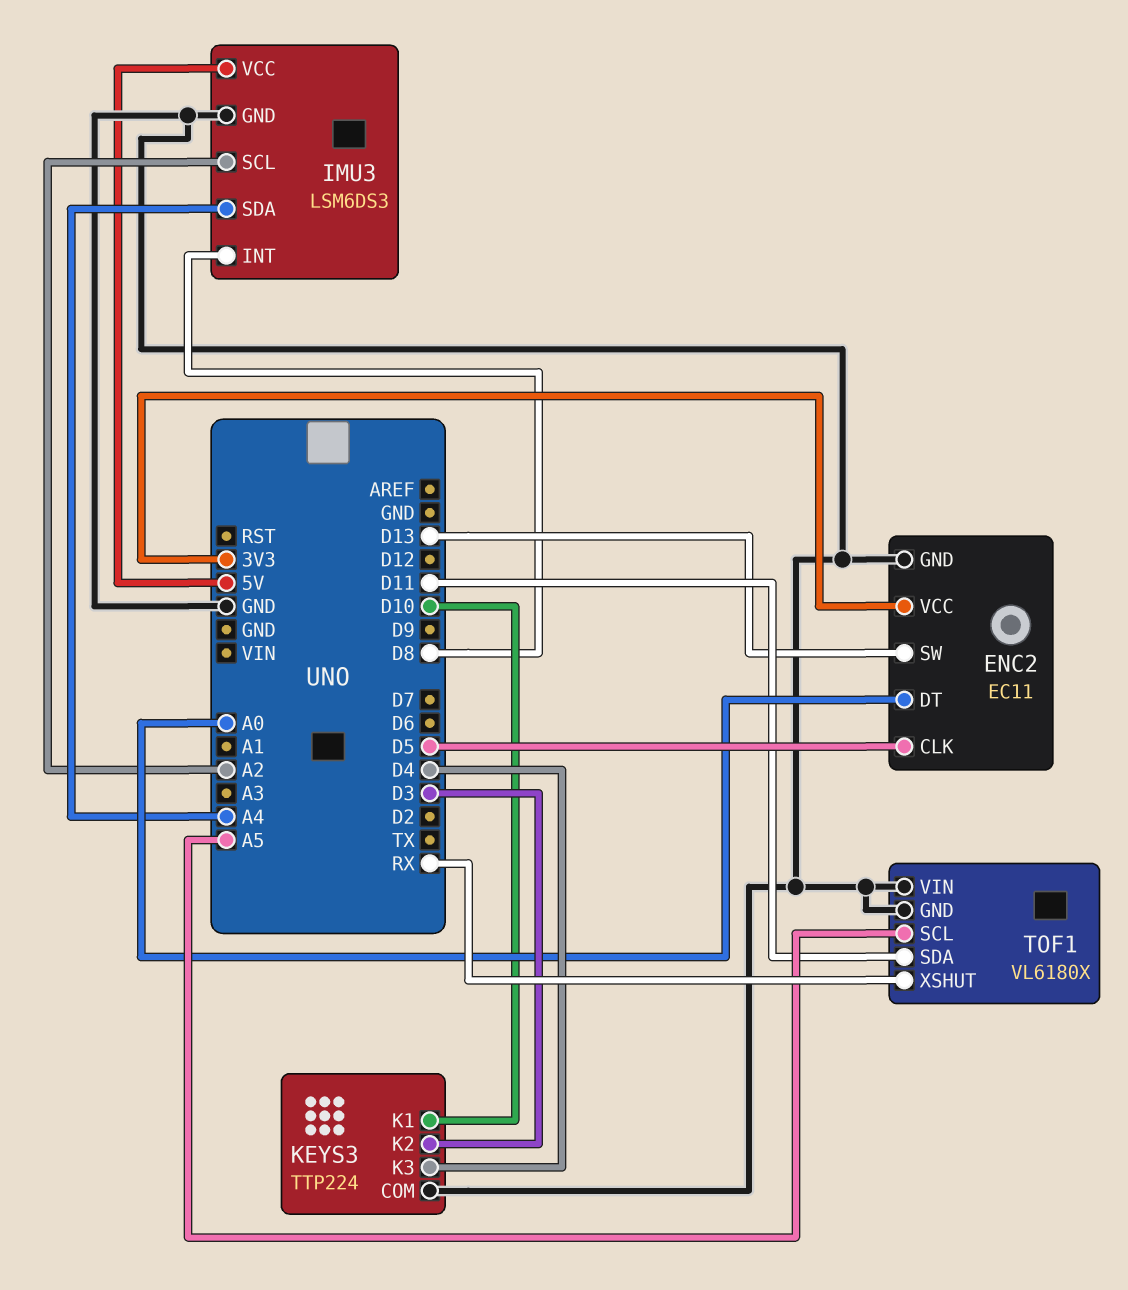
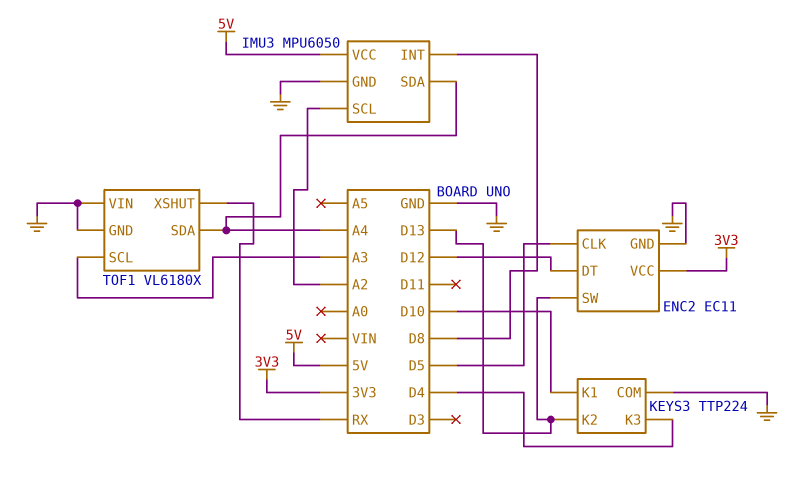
ENC2 pin DT: A0 -> D12
IMU3: LSM6DS3 -> MPU6050
KEYS3 pin K2: D3 -> D13
TOF1 pin SCL: A5 -> A3
TOF1 pin SDA: D11 -> A4

